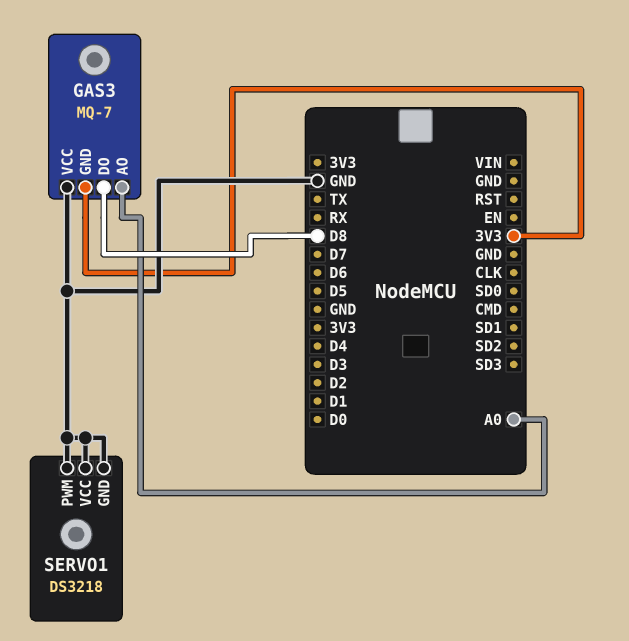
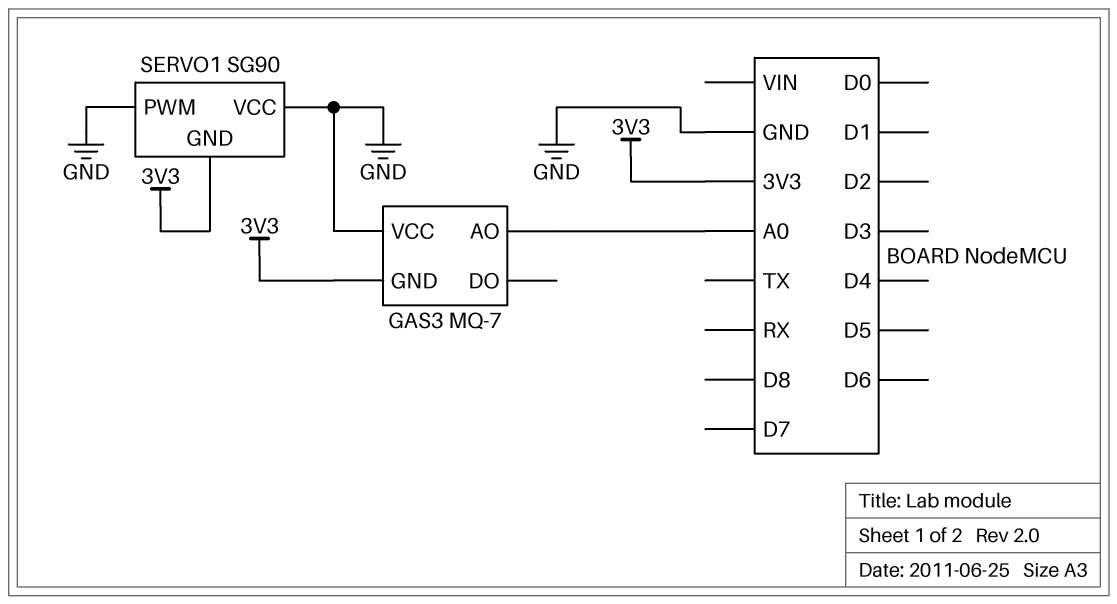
GAS3 pin DO: D8 -> none
SERVO1: DS3218 -> SG90
SERVO1 pin GND: GND -> 3V3

